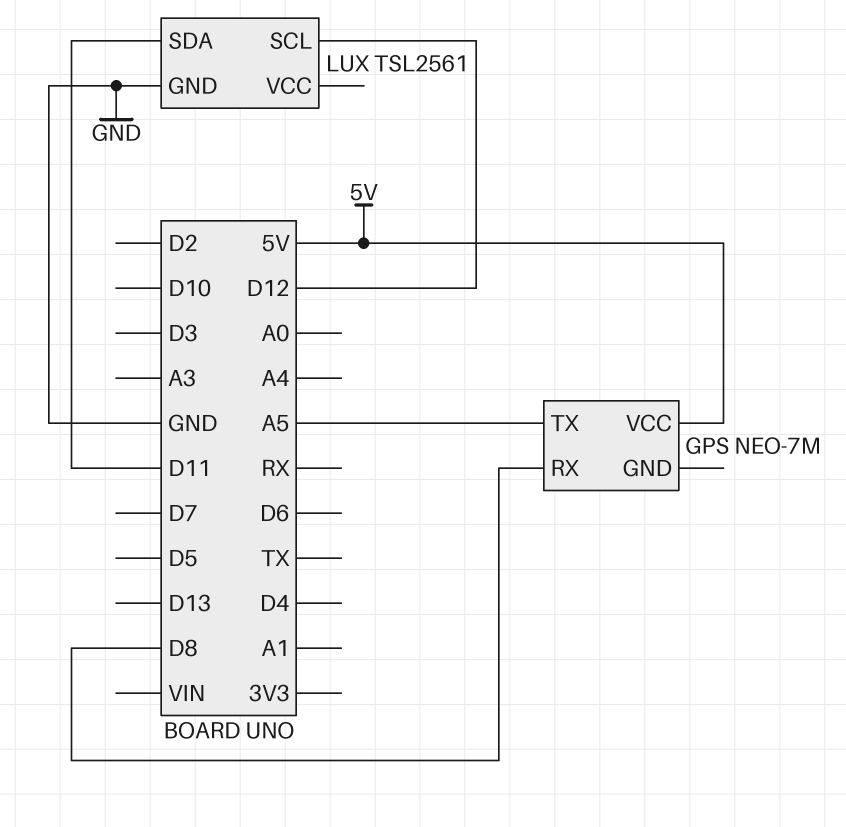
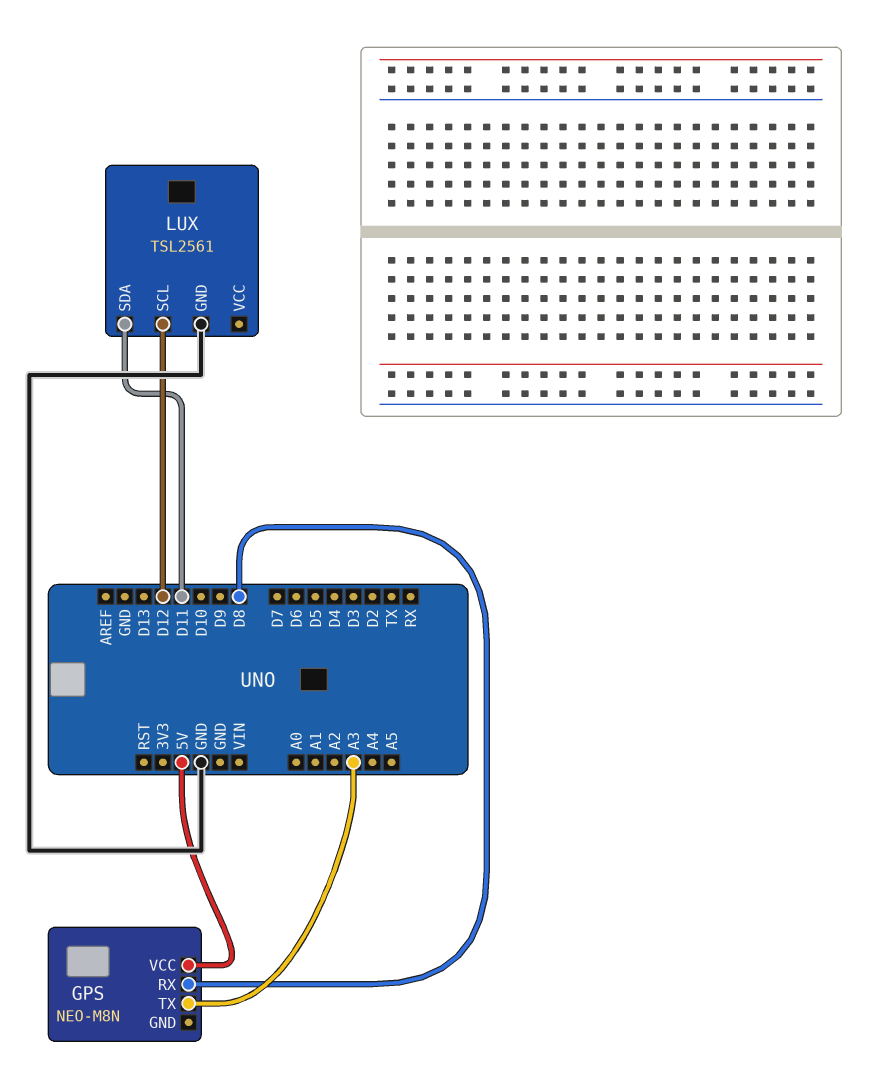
GPS: NEO-7M -> NEO-M8N
GPS pin TX: A5 -> A3

